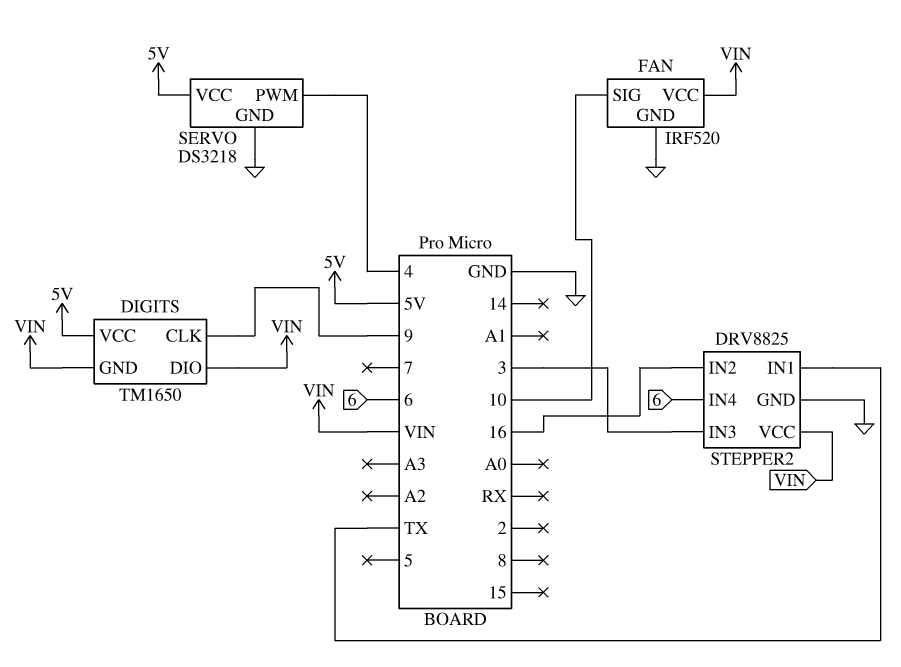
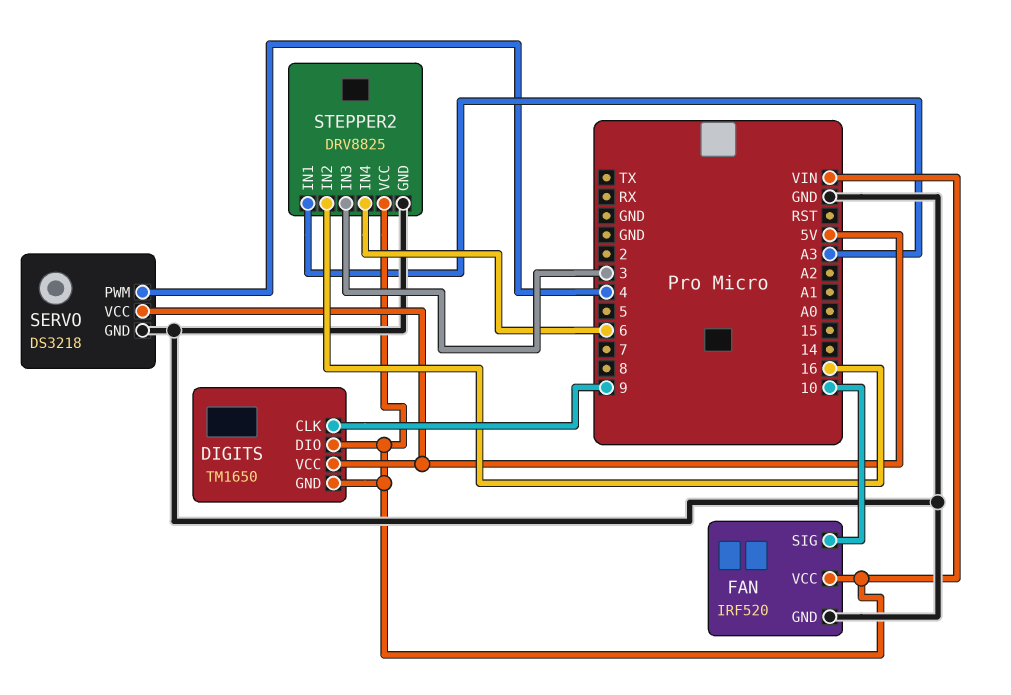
STEPPER2 pin IN1: TX -> A3

